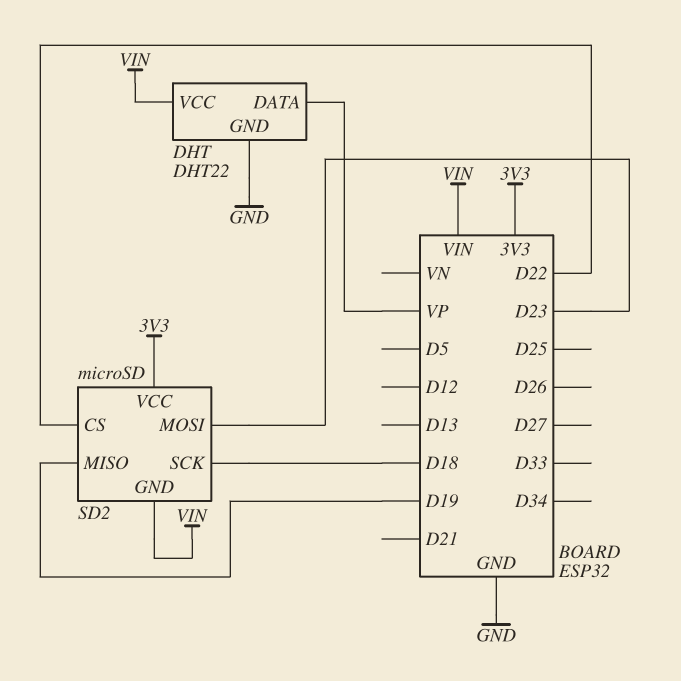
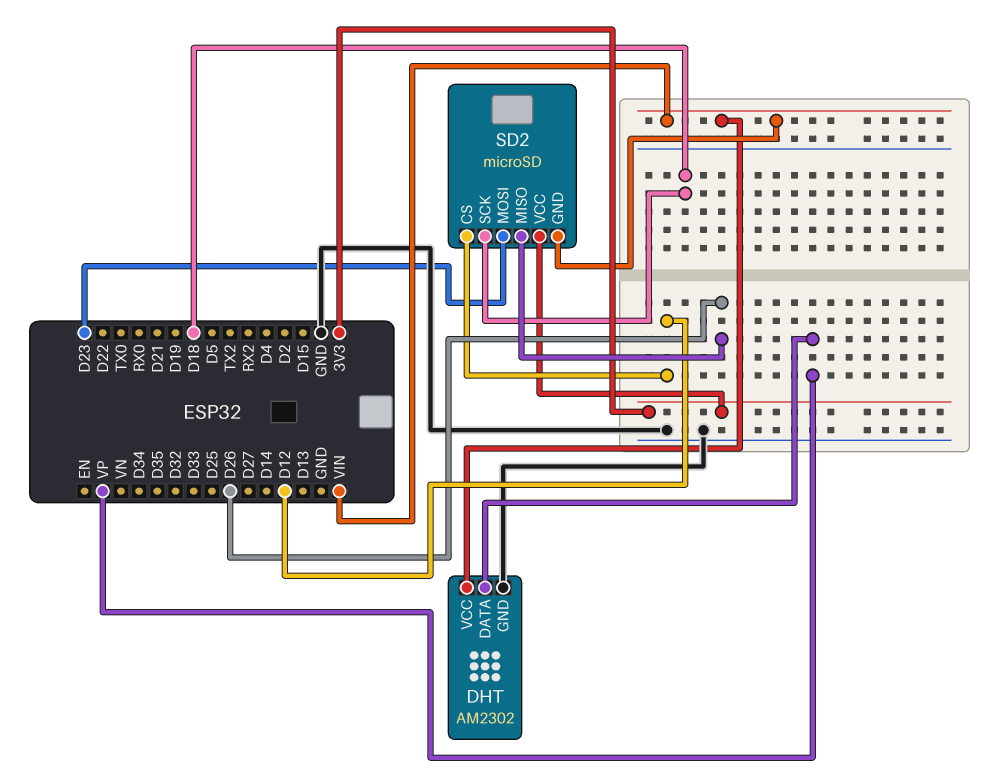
DHT: DHT22 -> AM2302
SD2 pin CS: D22 -> D12
SD2 pin MISO: D19 -> D26

